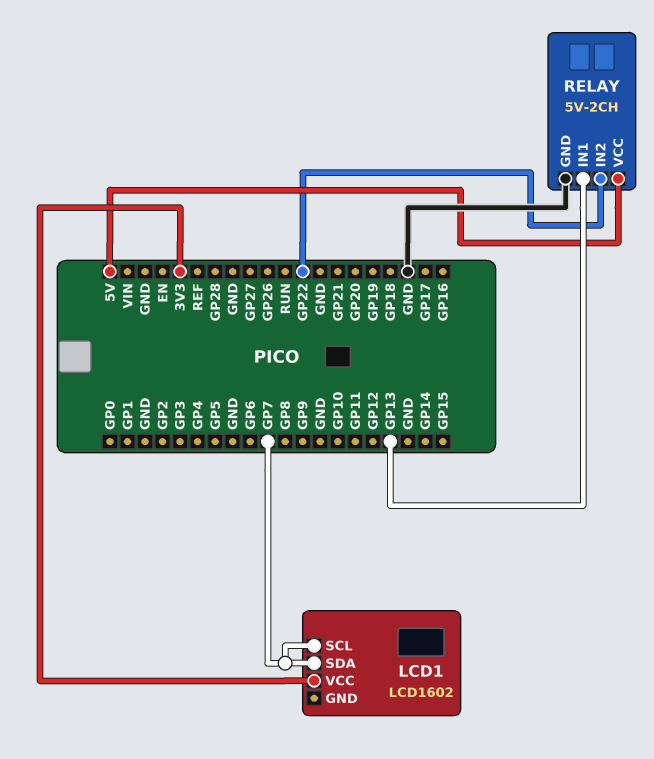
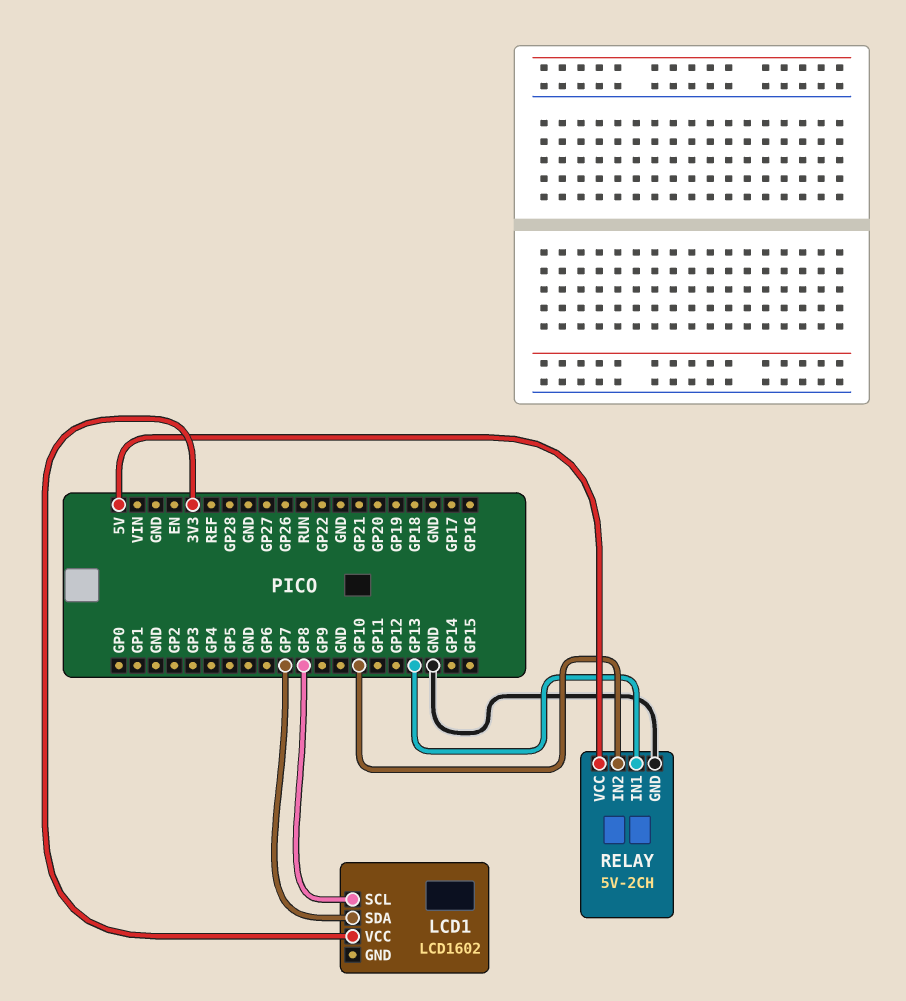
LCD1 pin SCL: GP7 -> GP8
RELAY pin IN2: GP22 -> GP10

